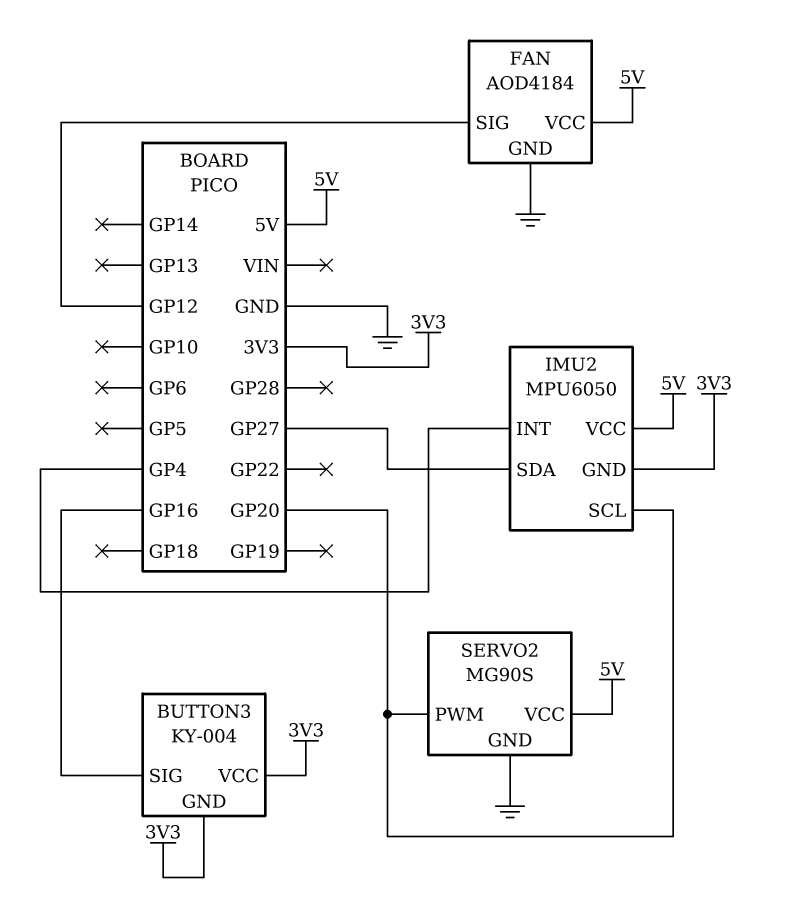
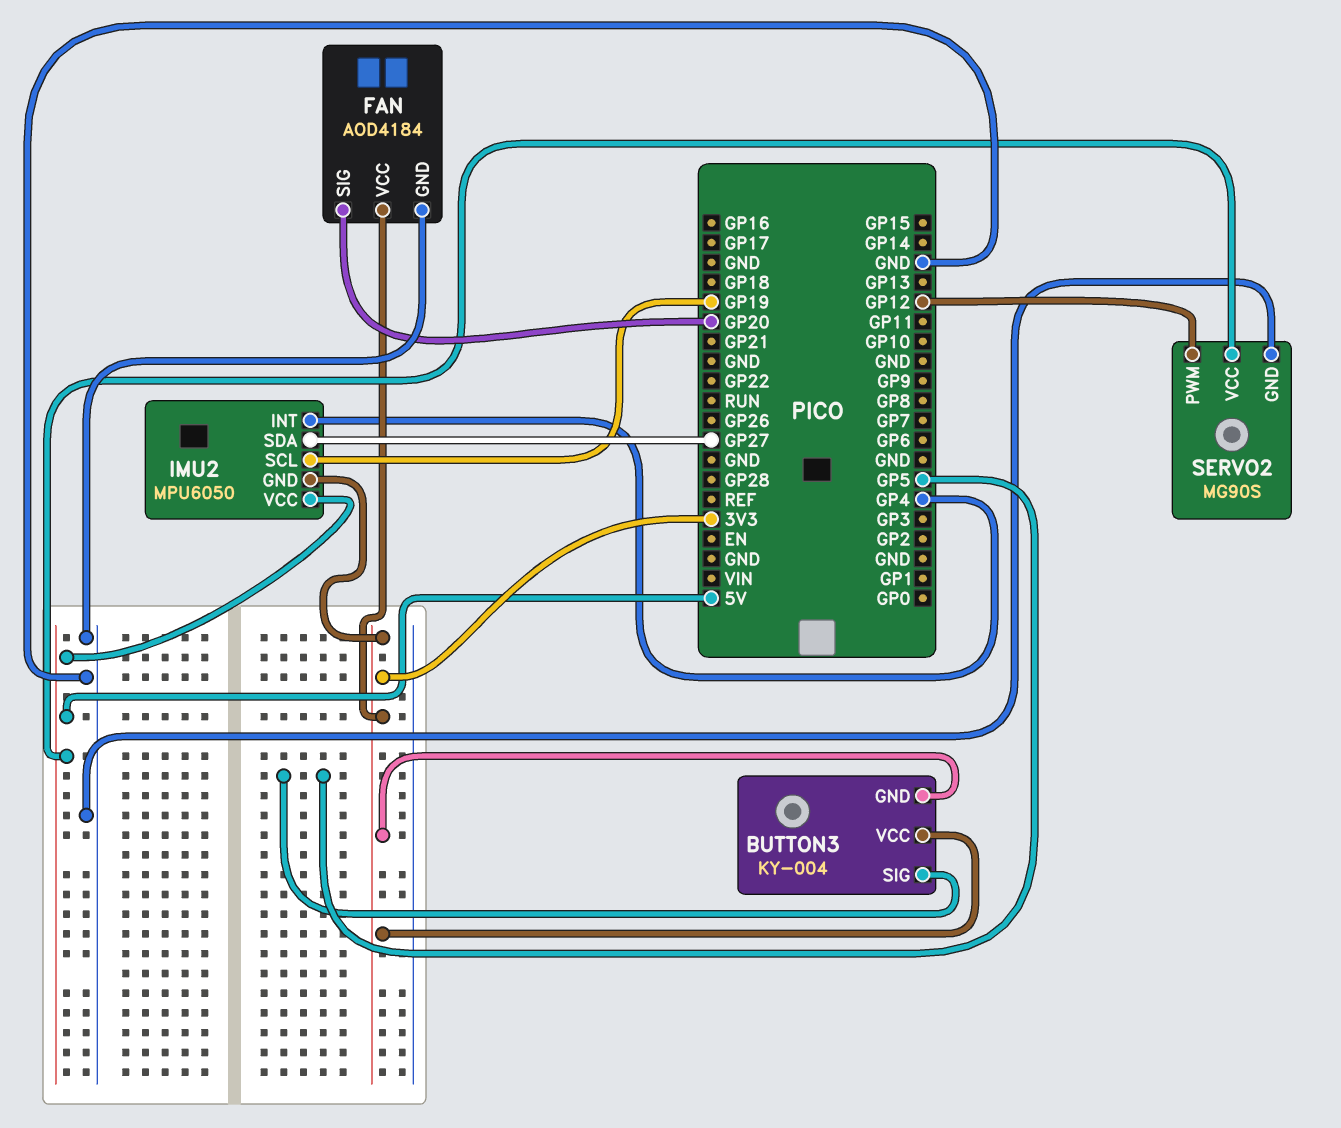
BUTTON3 pin SIG: GP16 -> GP5
FAN pin SIG: GP12 -> GP20
FAN pin VCC: 5V -> 3V3
IMU2 pin SCL: GP20 -> GP19
SERVO2 pin PWM: GP20 -> GP12

